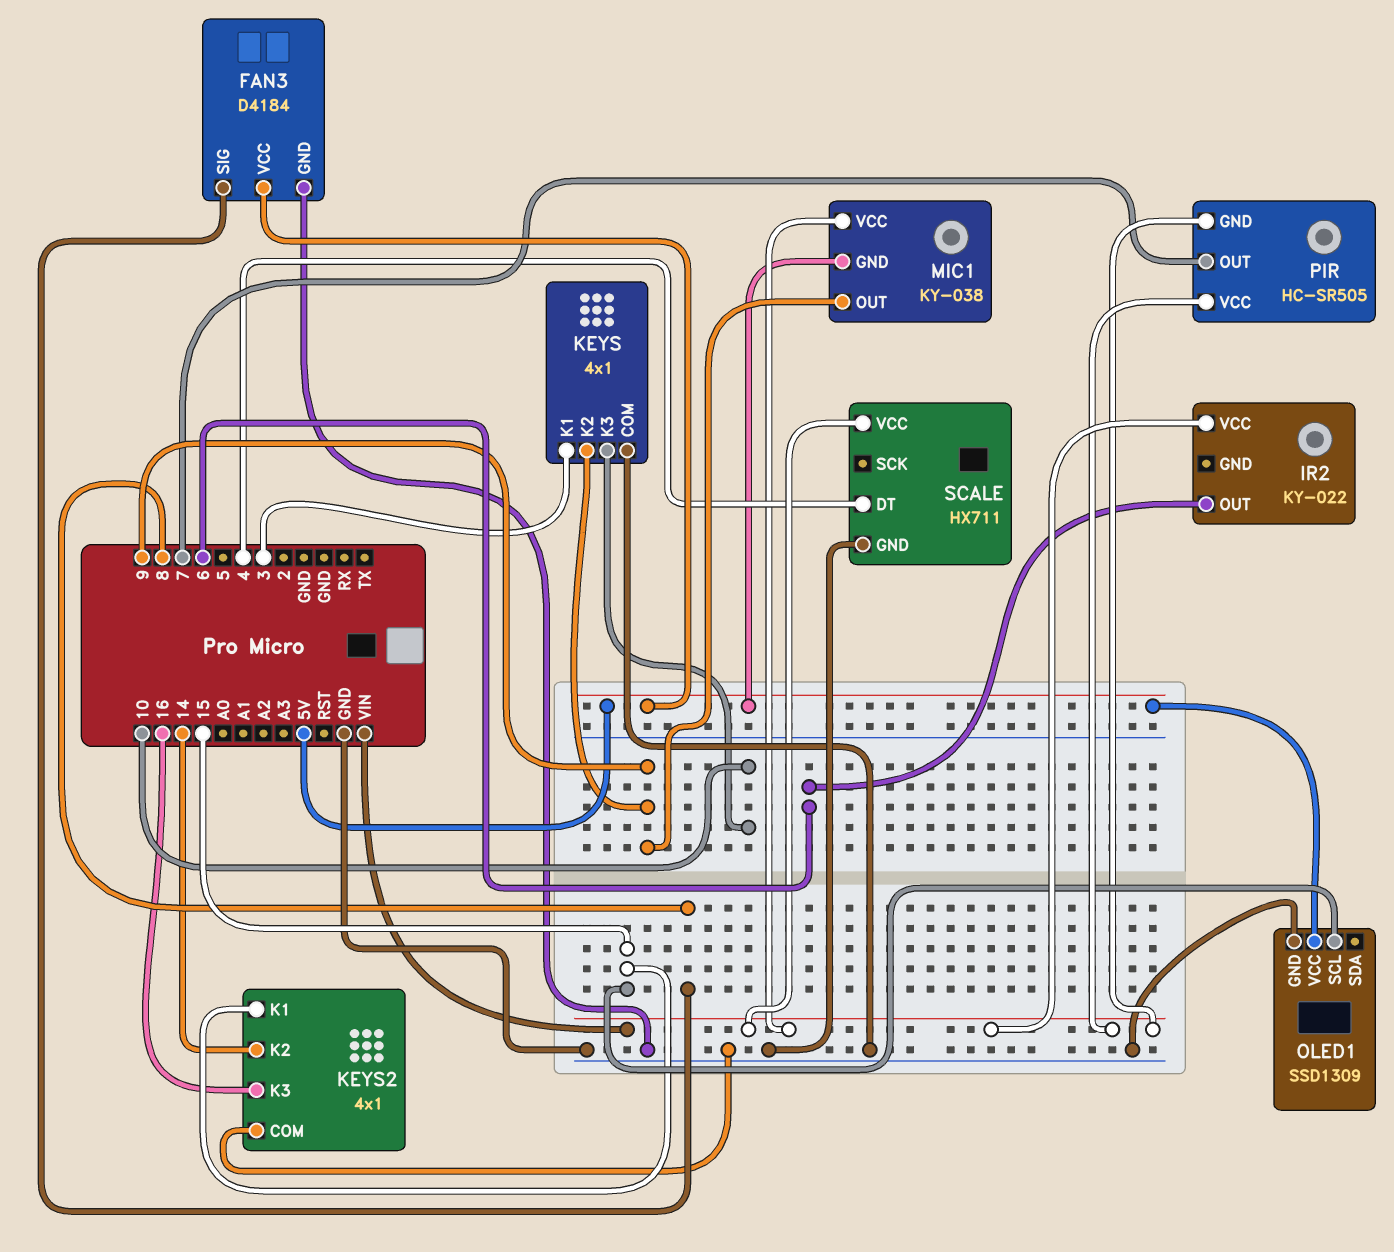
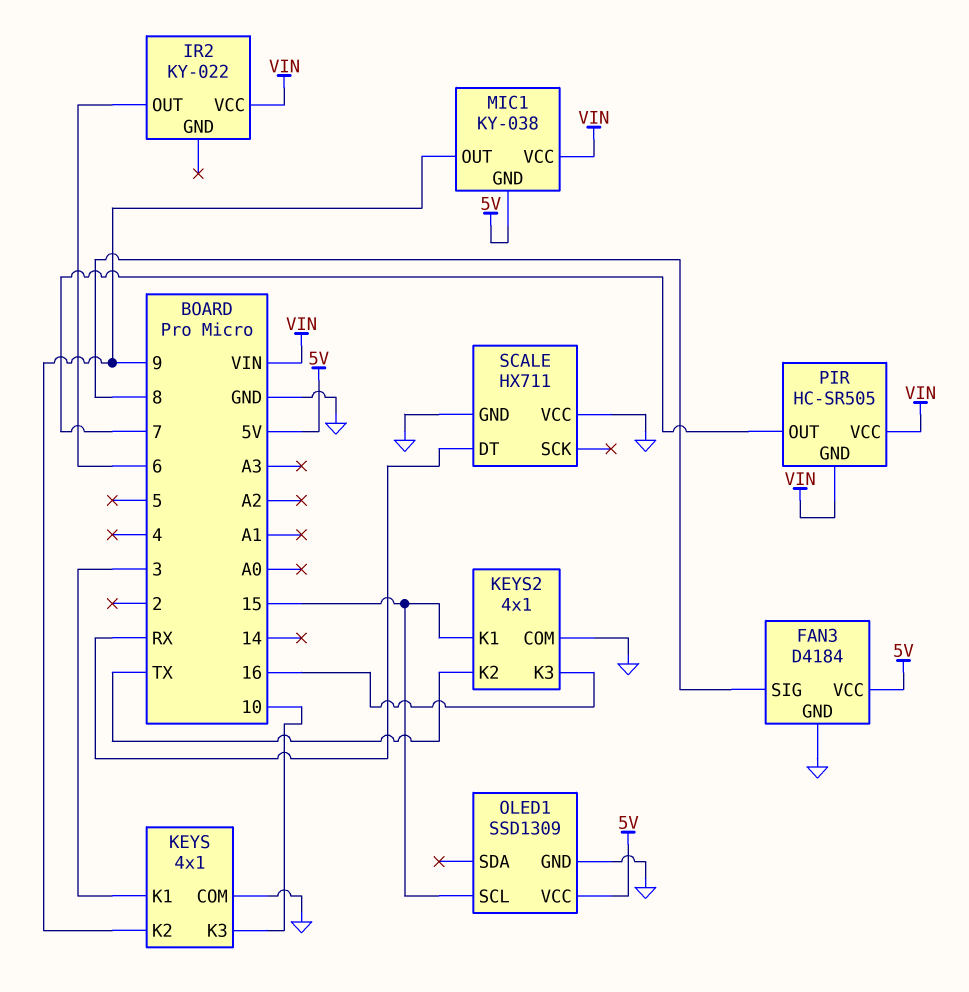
KEYS2 pin K2: 14 -> TX
SCALE pin DT: 4 -> RX
SCALE pin VCC: VIN -> GND

